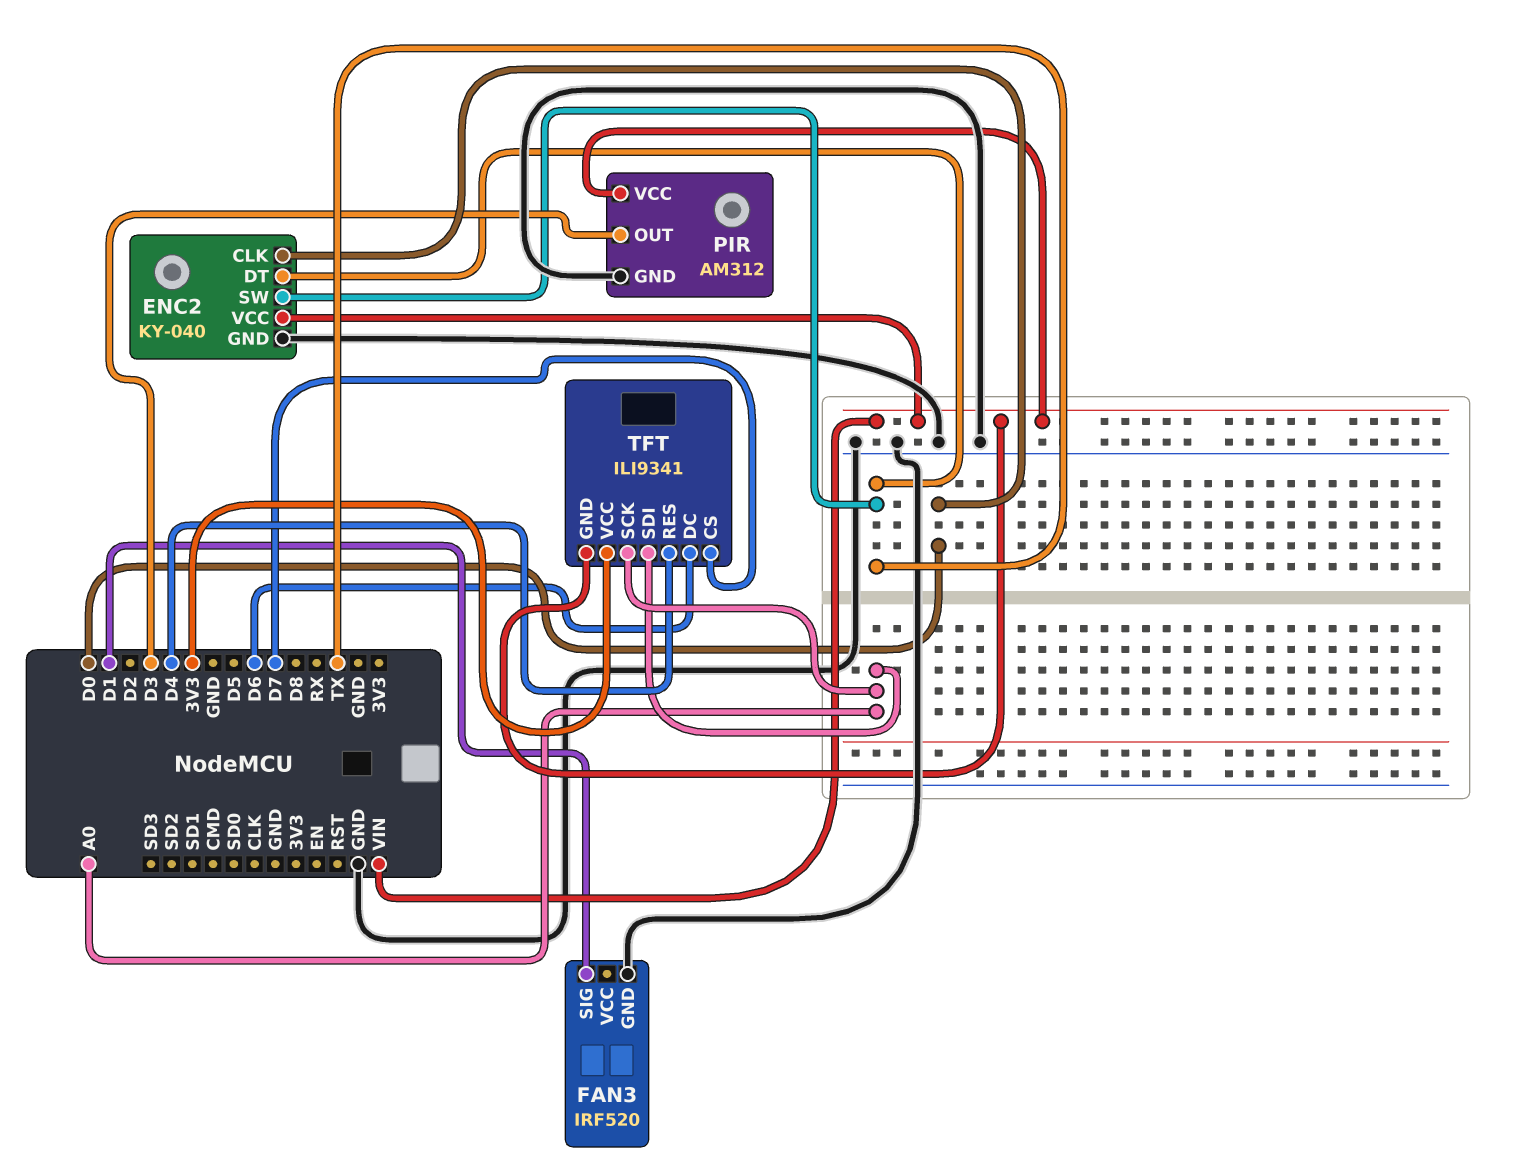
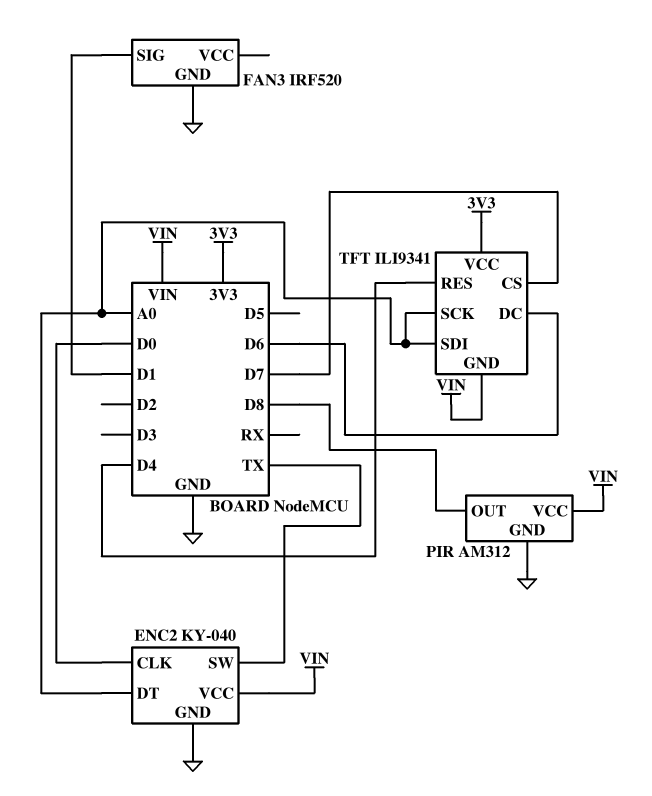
ENC2 pin DT: TX -> A0
PIR pin OUT: D3 -> D8

